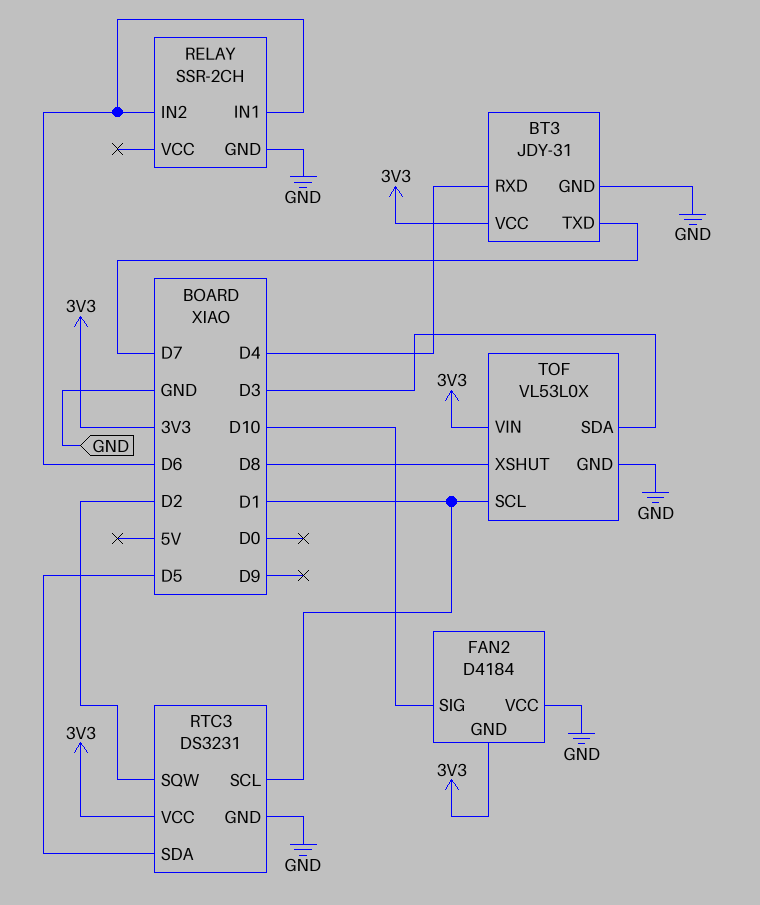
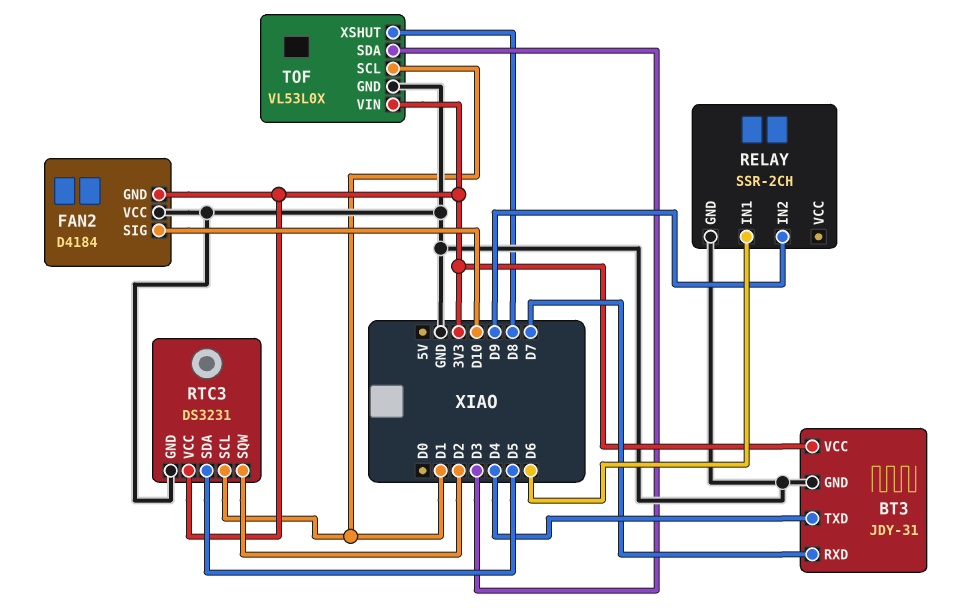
BT3 pin RXD: D4 -> D7
BT3 pin TXD: D7 -> D4
RELAY pin IN2: D6 -> D9

